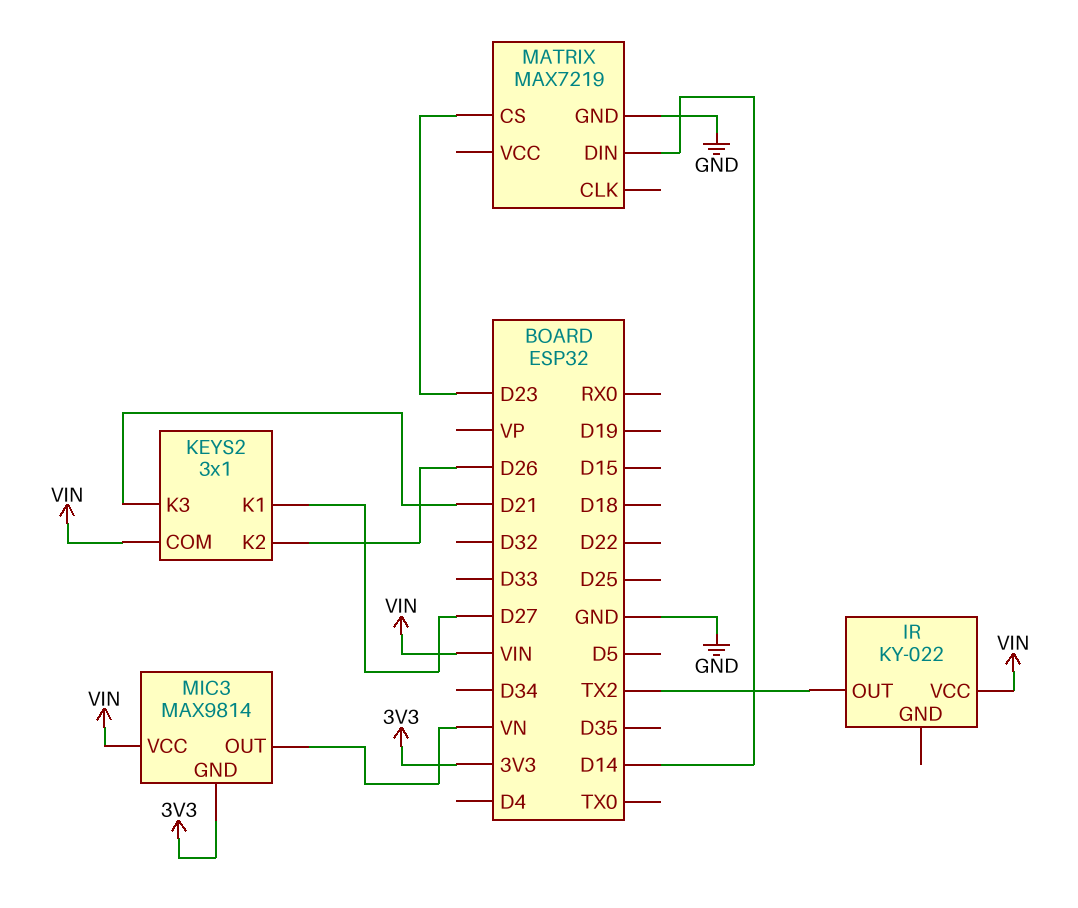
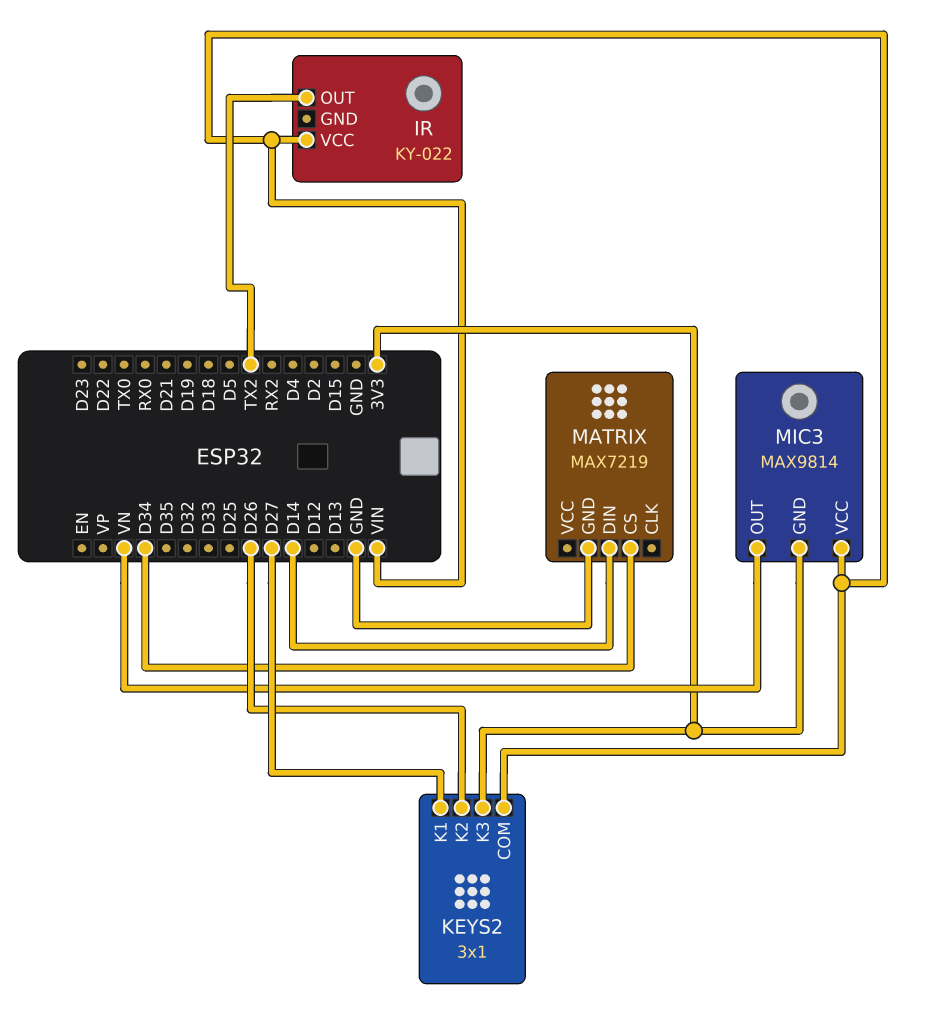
KEYS2 pin K3: D21 -> 3V3
MATRIX pin CS: D23 -> D34

